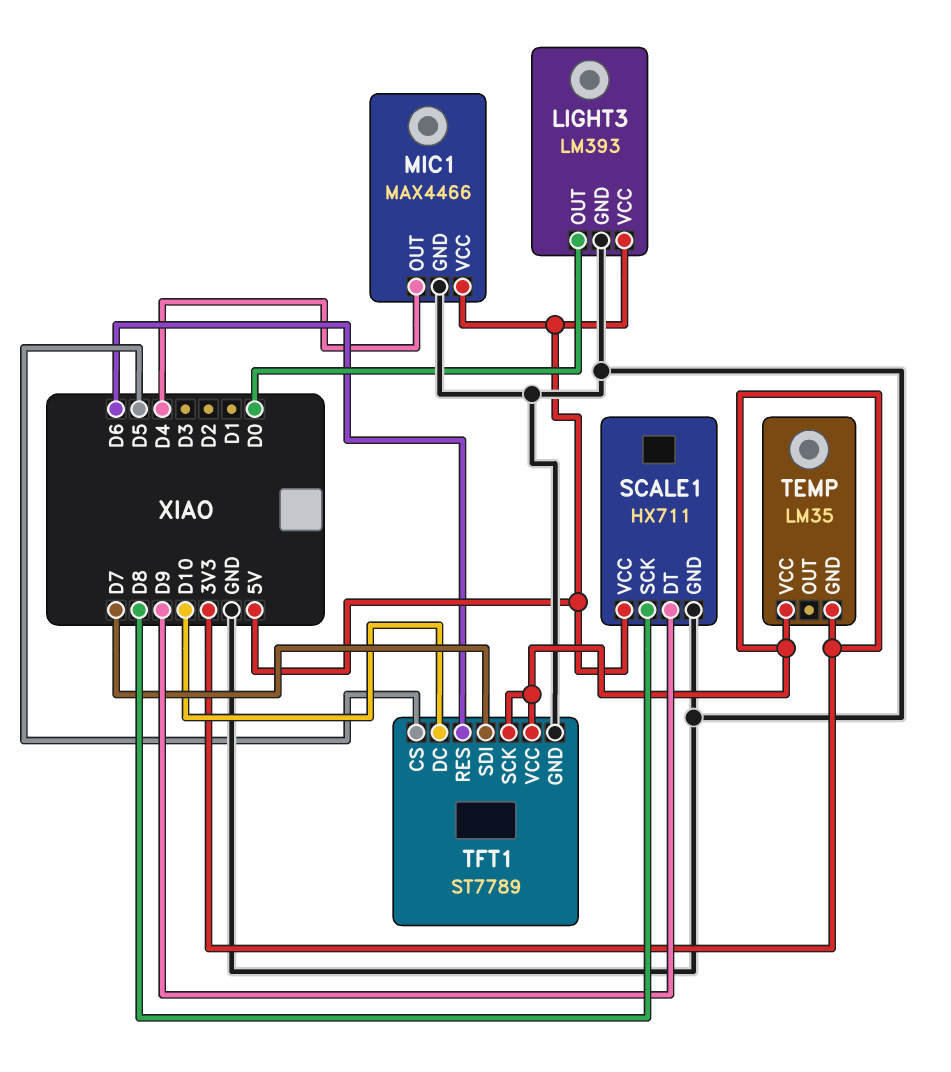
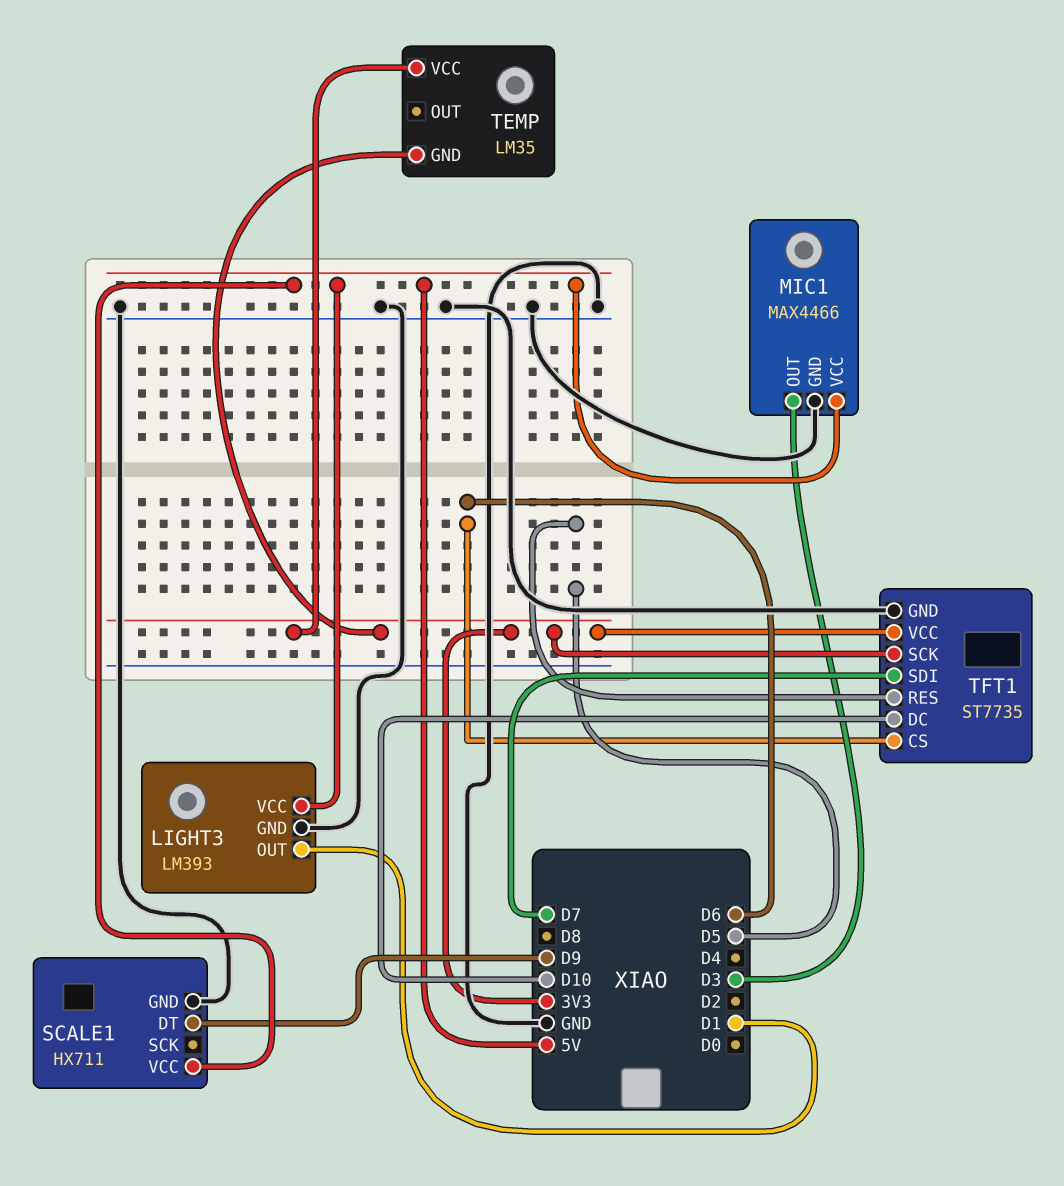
LIGHT3 pin OUT: D0 -> D1
MIC1 pin OUT: D4 -> D3
SCALE1 pin SCK: D8 -> none
TFT1: ST7789 -> ST7735
TFT1 pin CS: D5 -> D6
TFT1 pin RES: D6 -> D5

